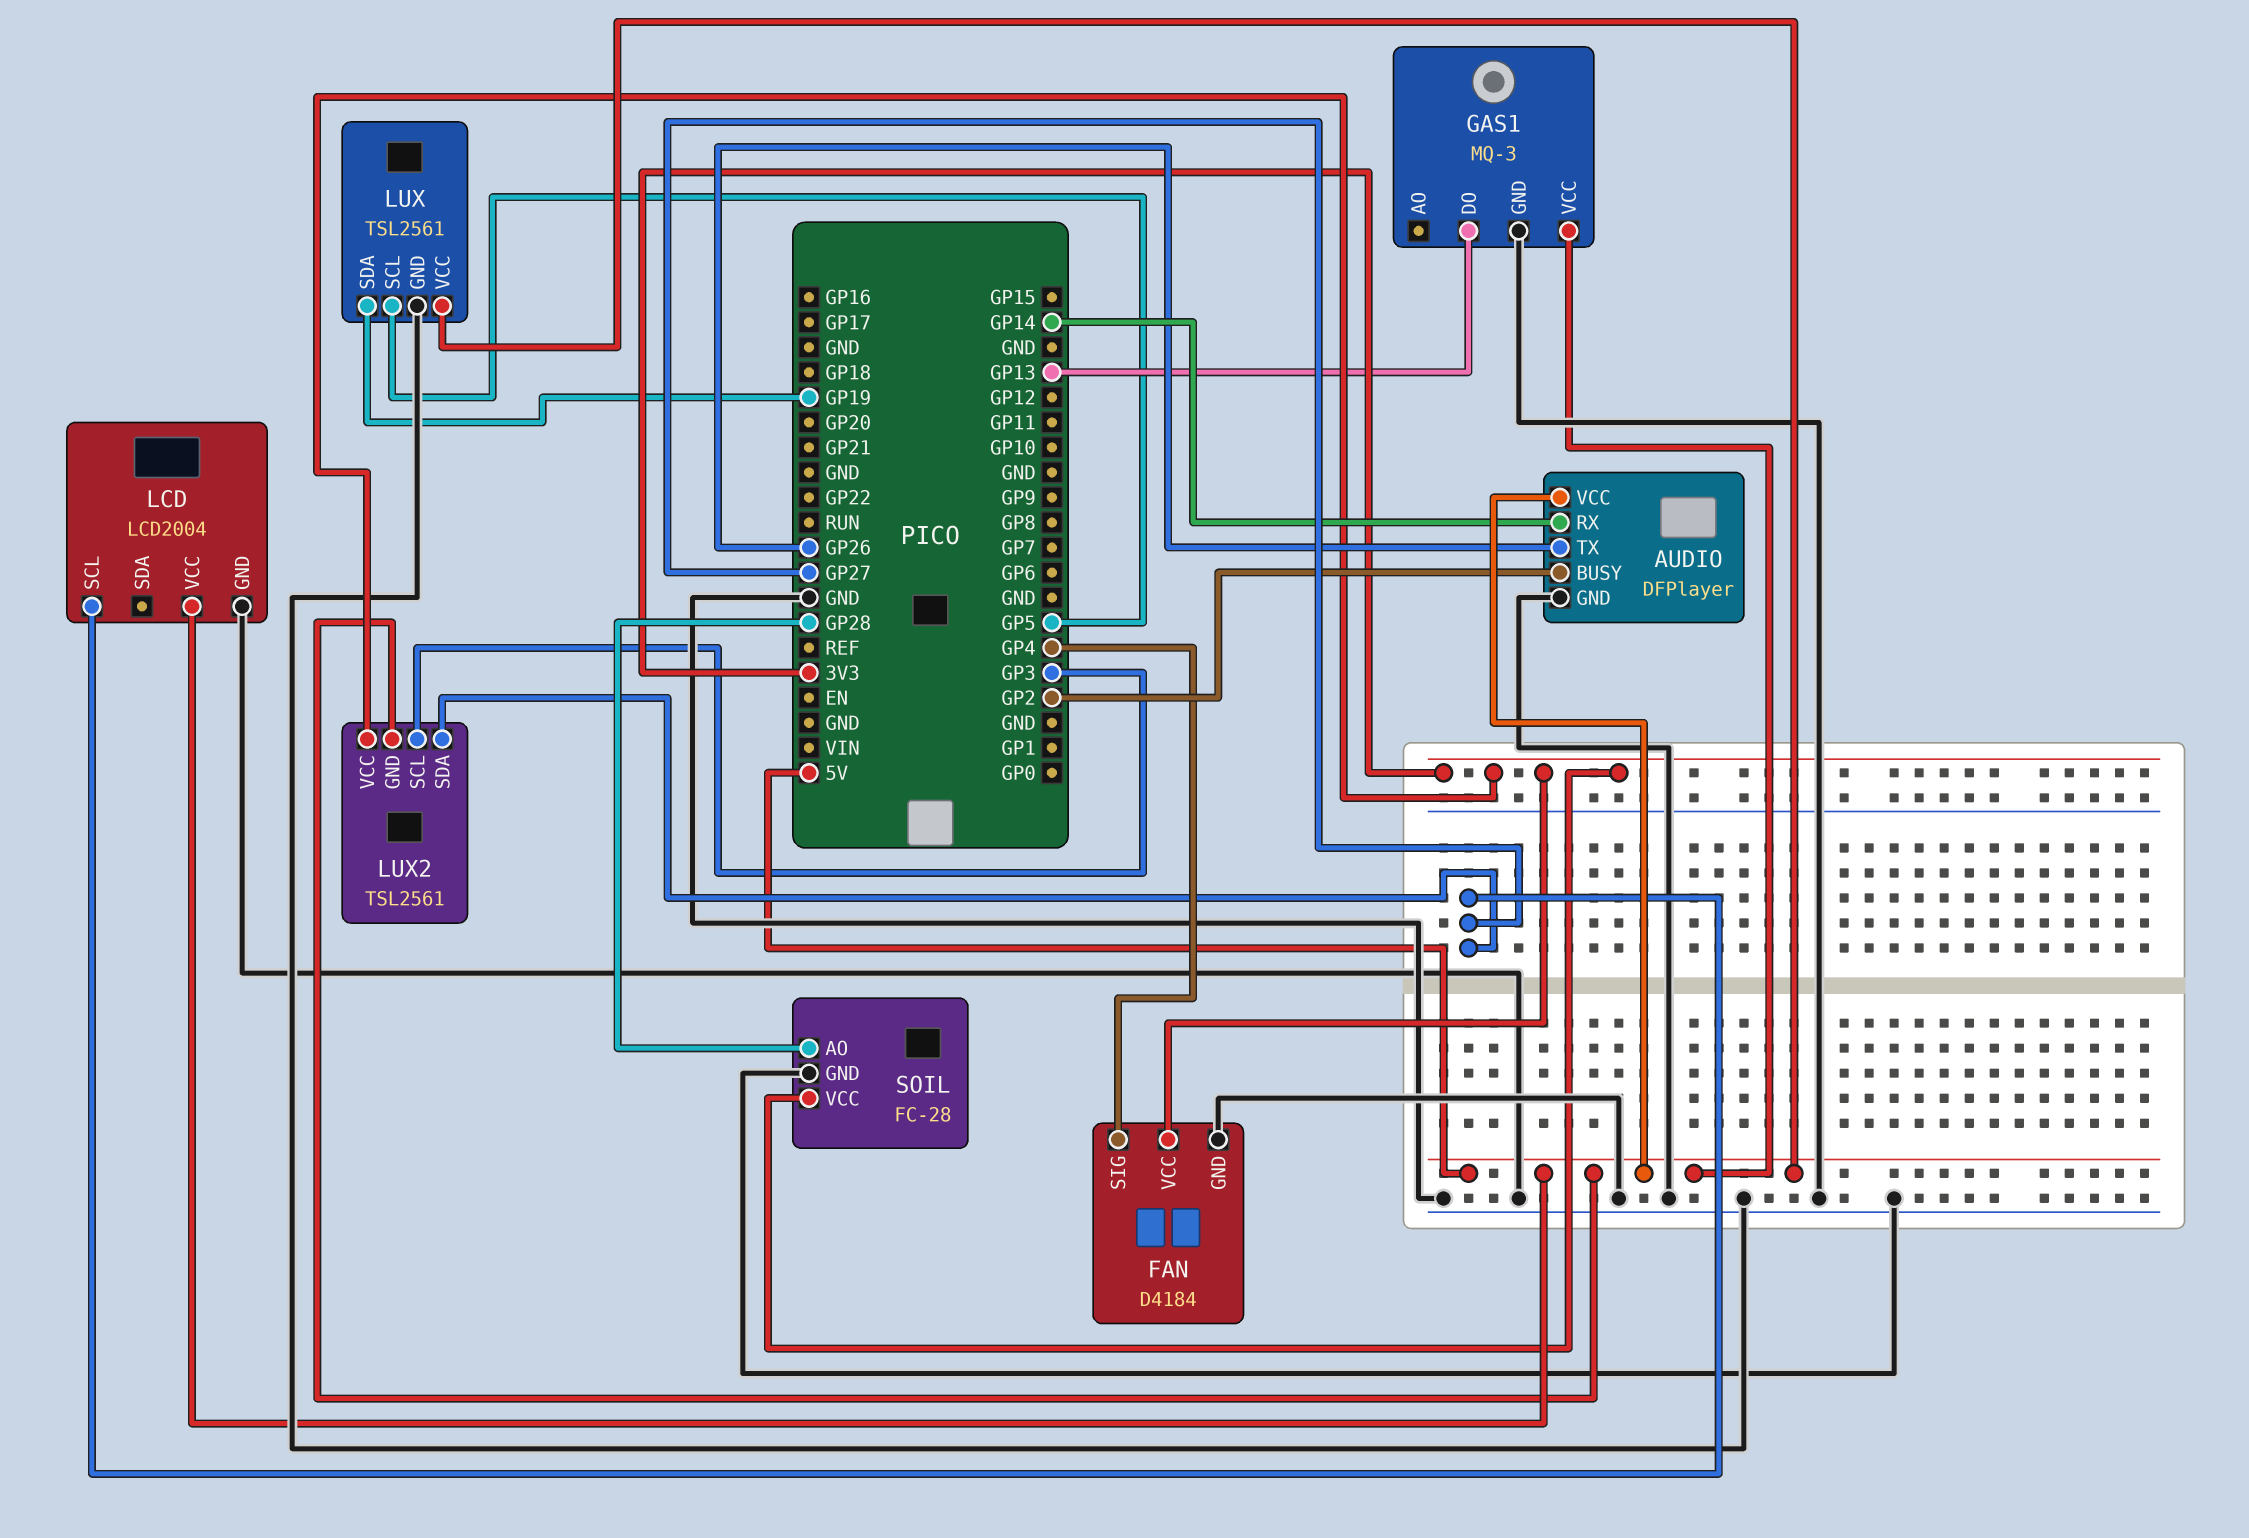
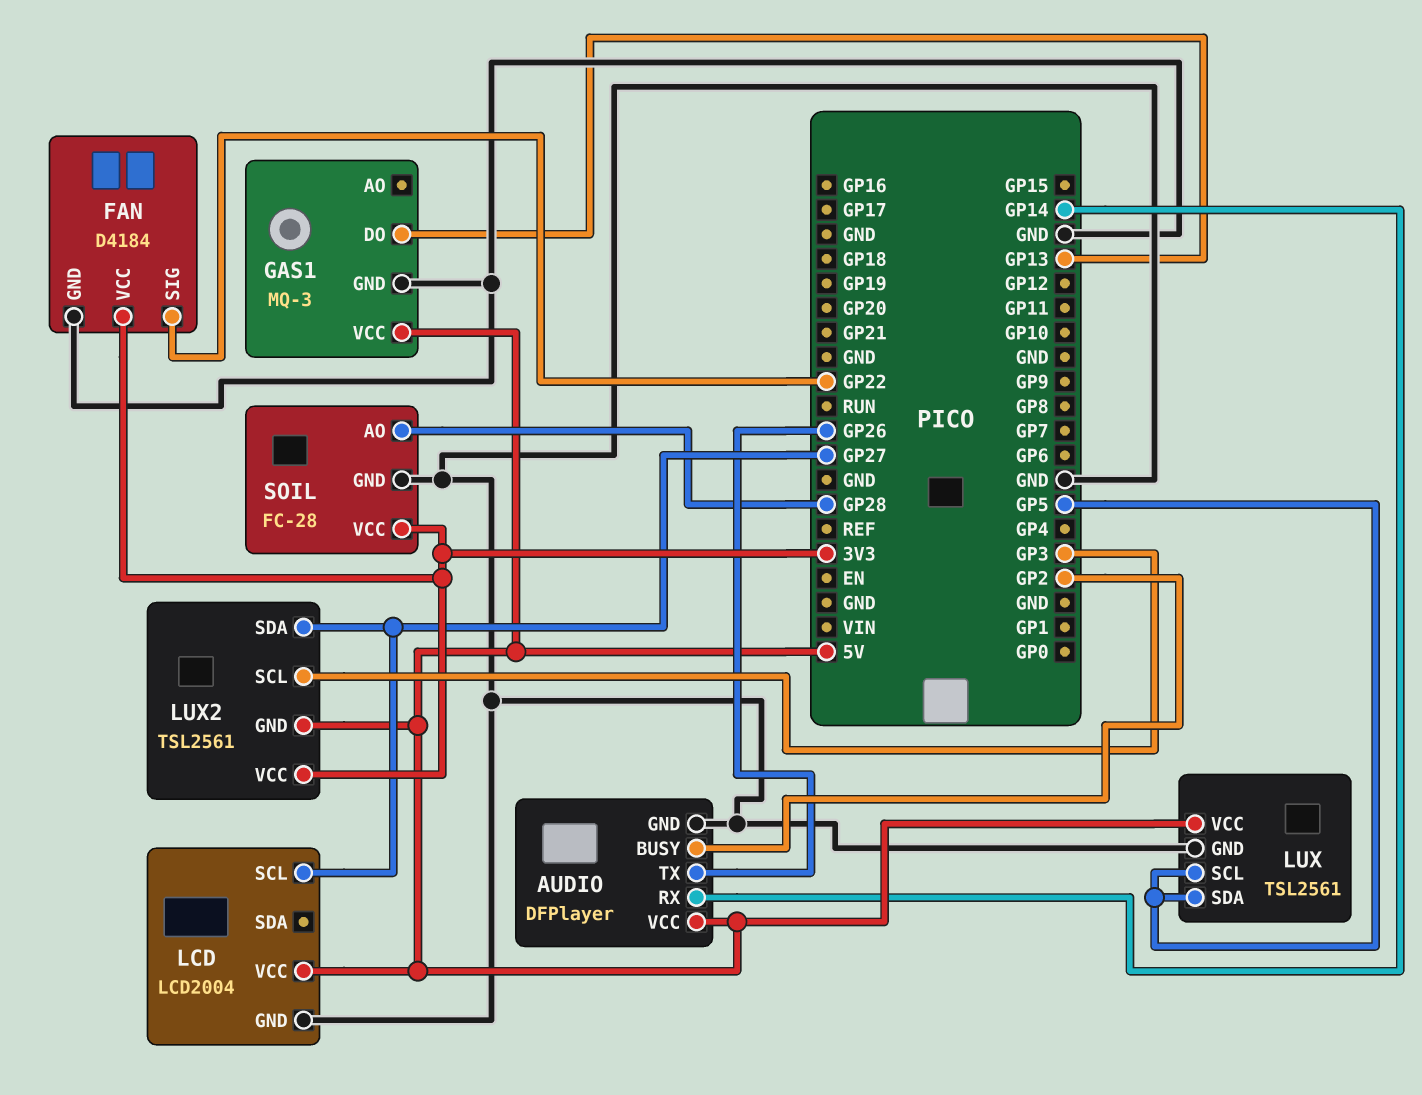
FAN pin SIG: GP4 -> GP22
LUX pin SDA: GP19 -> GP5

